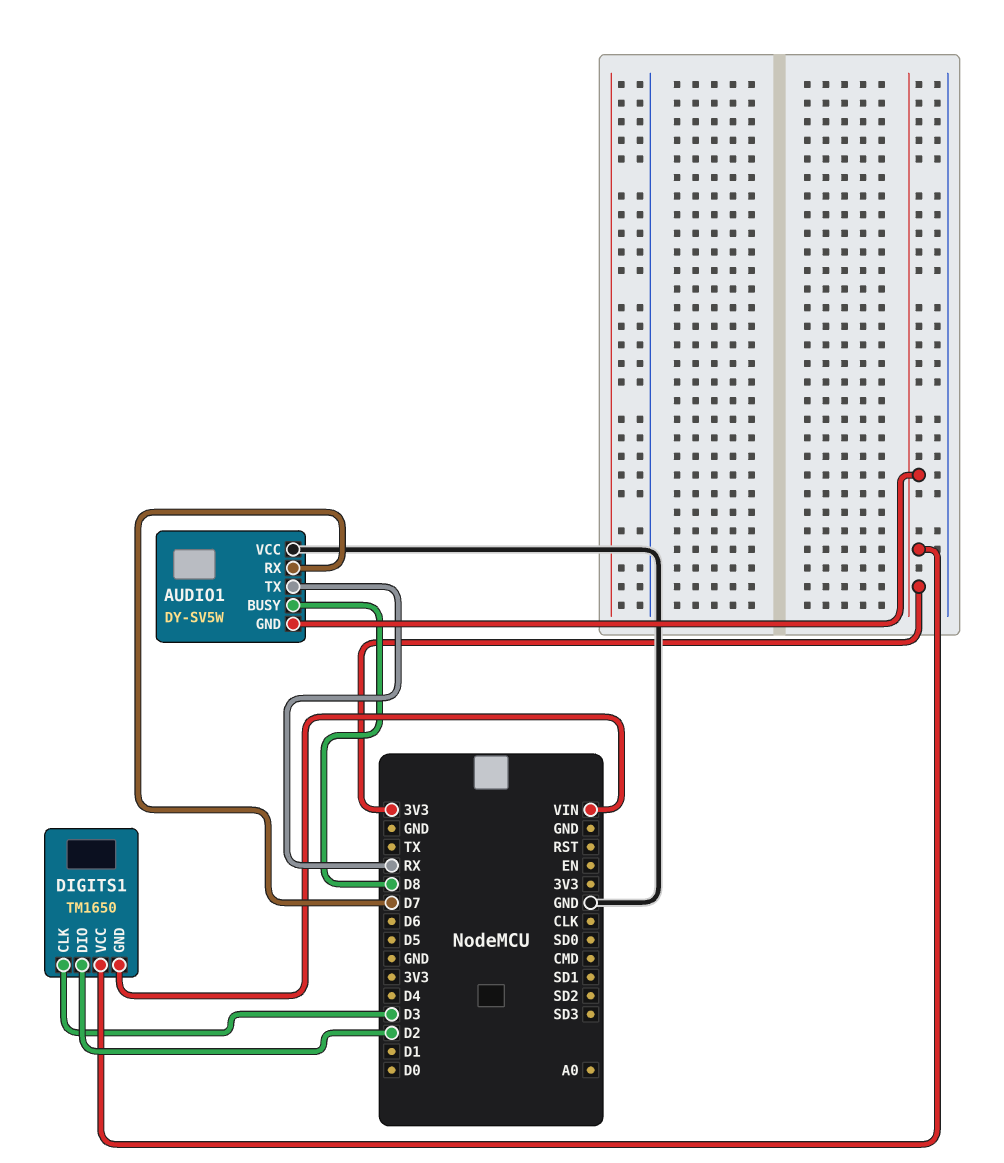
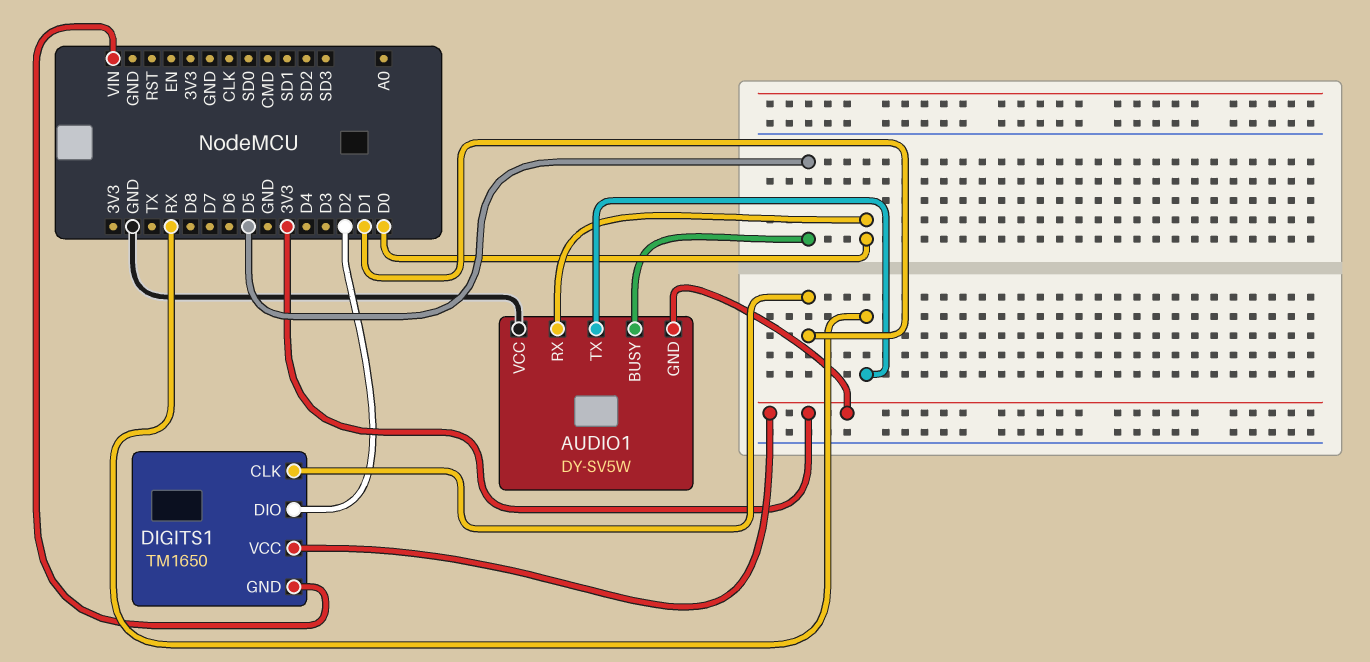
AUDIO1 pin BUSY: D8 -> D5
AUDIO1 pin RX: D7 -> D0
DIGITS1 pin CLK: D3 -> D1

